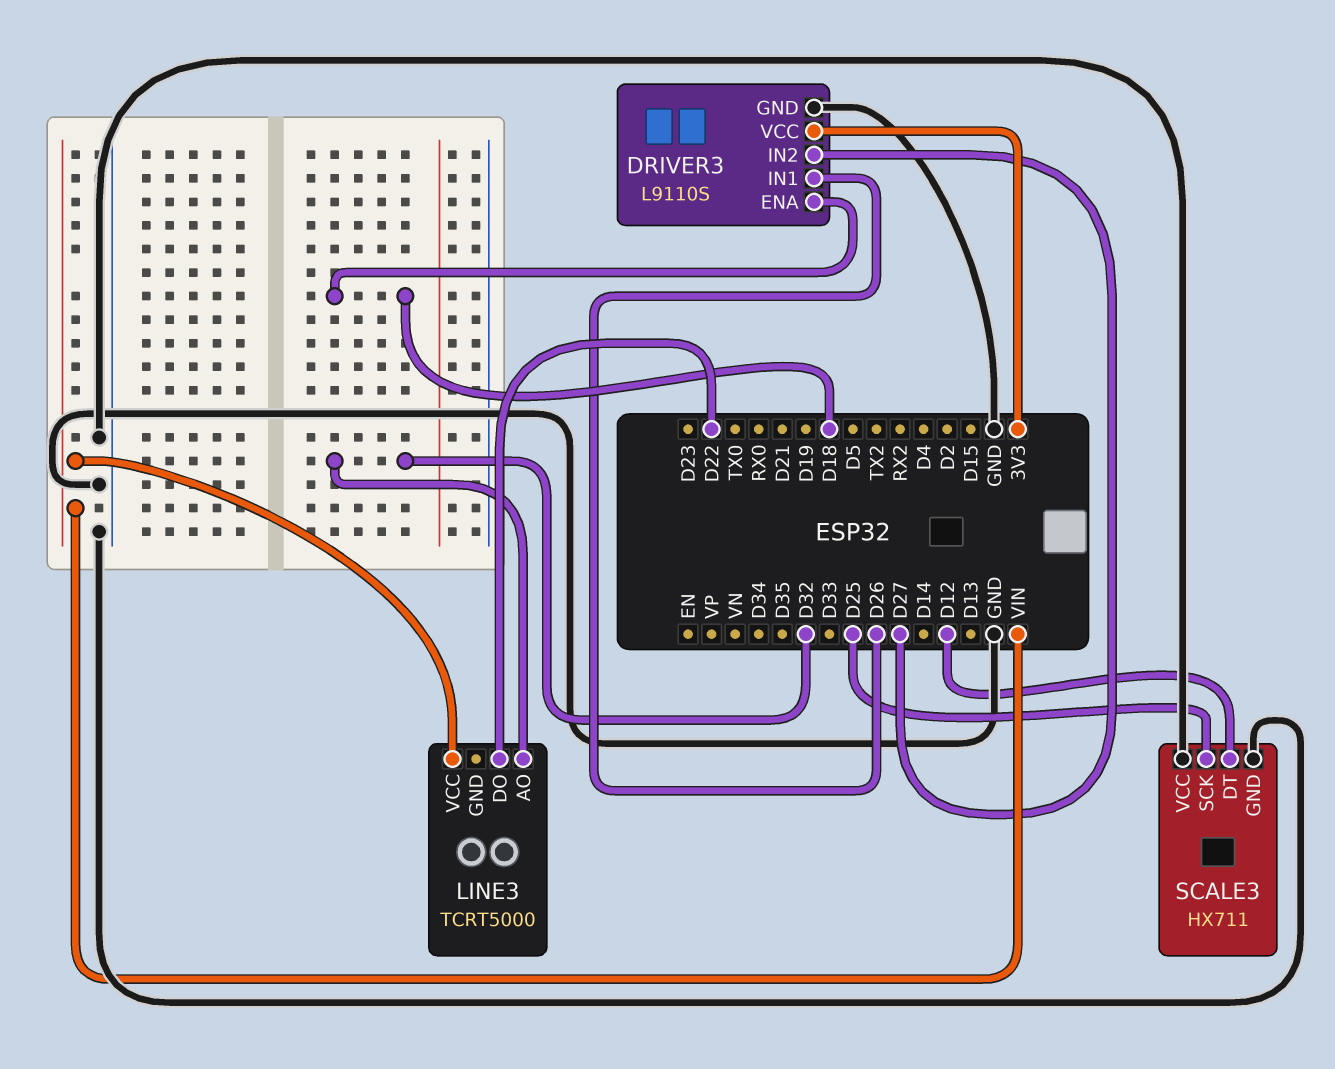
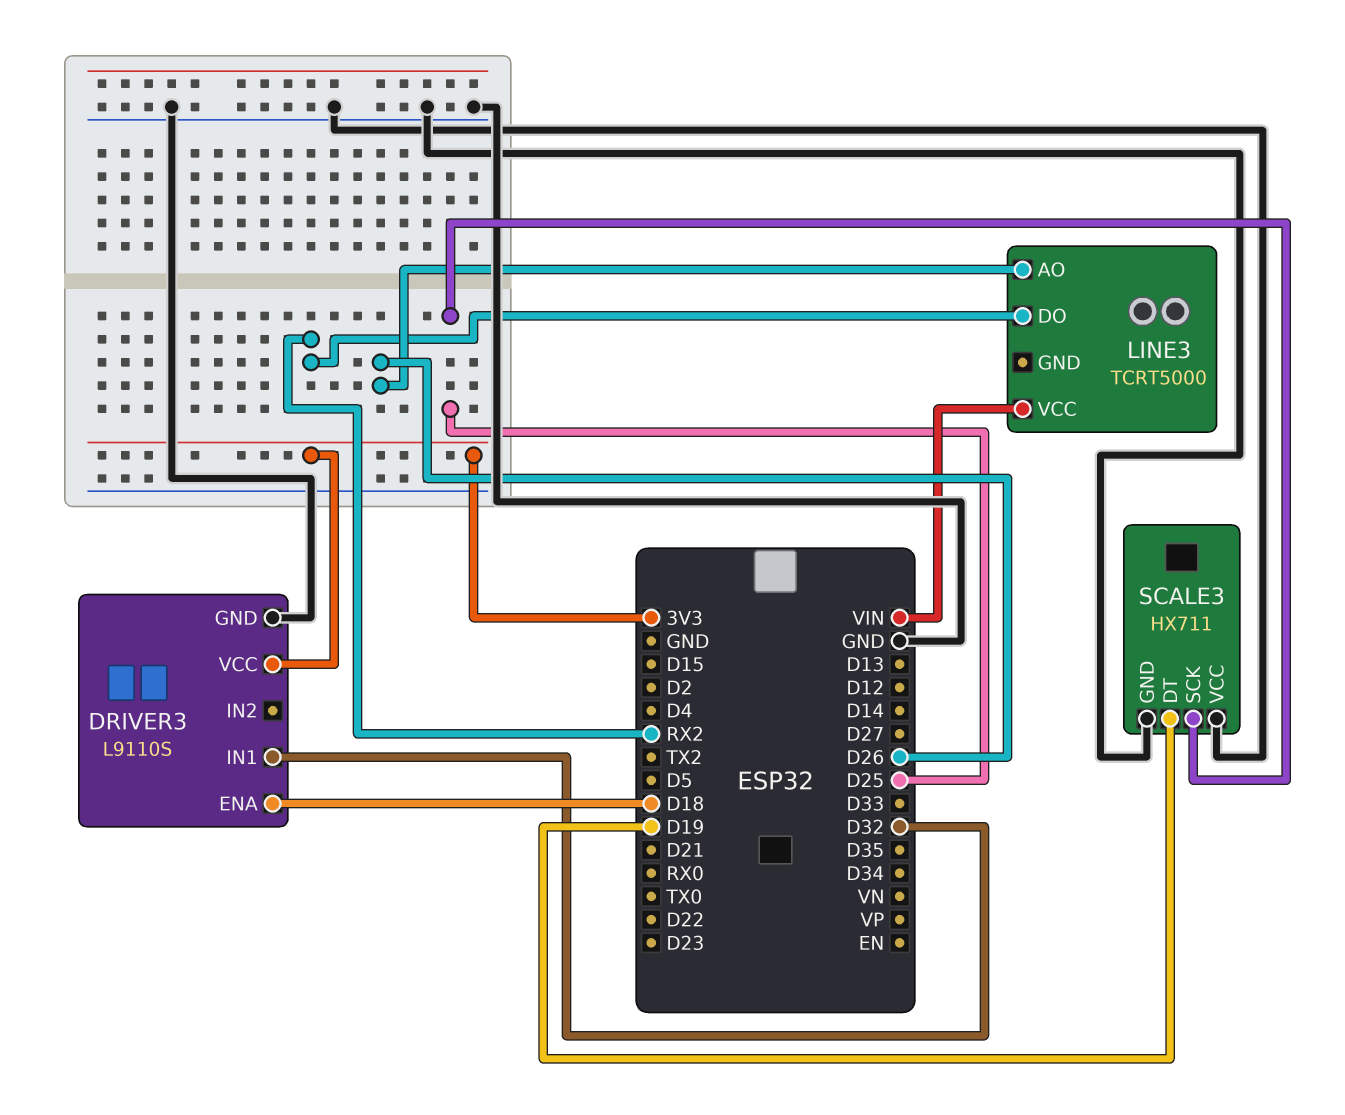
DRIVER3 pin IN1: D26 -> D32
DRIVER3 pin IN2: D27 -> none
LINE3 pin AO: D32 -> D26
LINE3 pin DO: D22 -> RX2
SCALE3 pin DT: D12 -> D19

